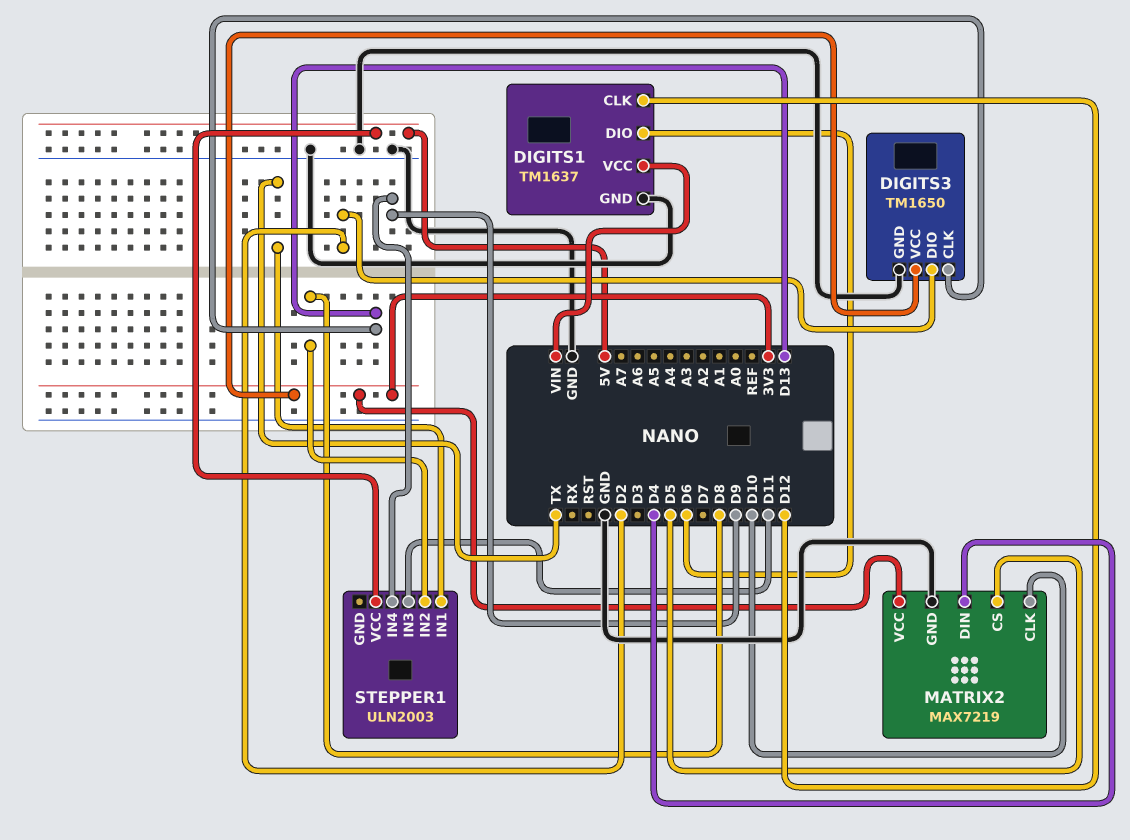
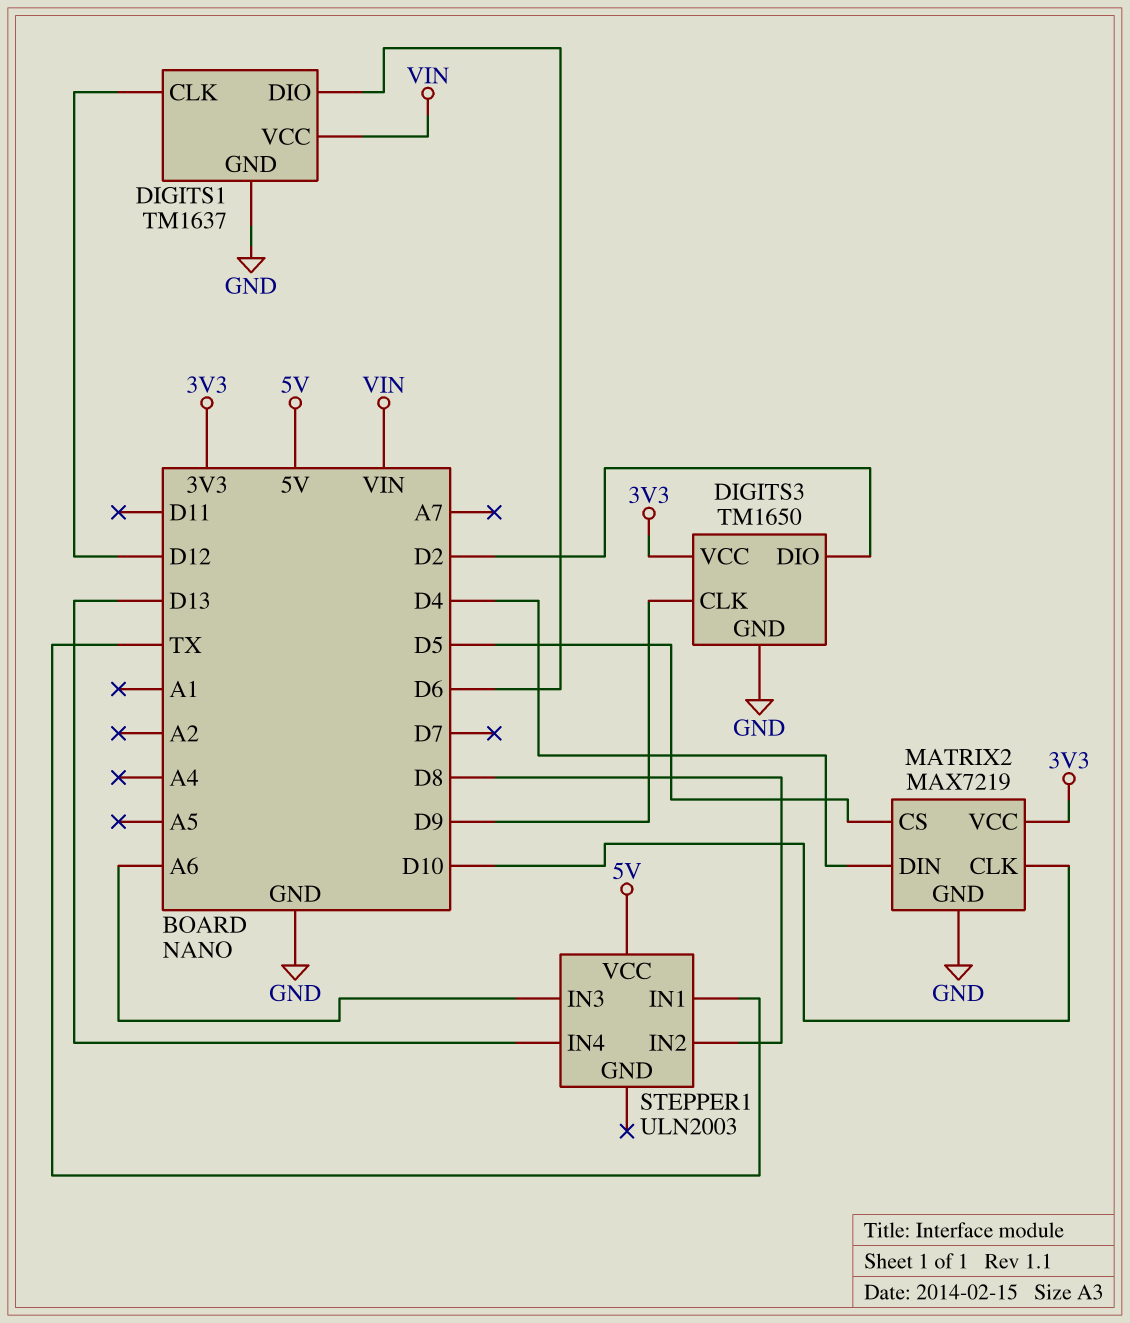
DIGITS3 pin CLK: D13 -> D9
STEPPER1 pin IN3: D11 -> A6
STEPPER1 pin IN4: D9 -> D13

